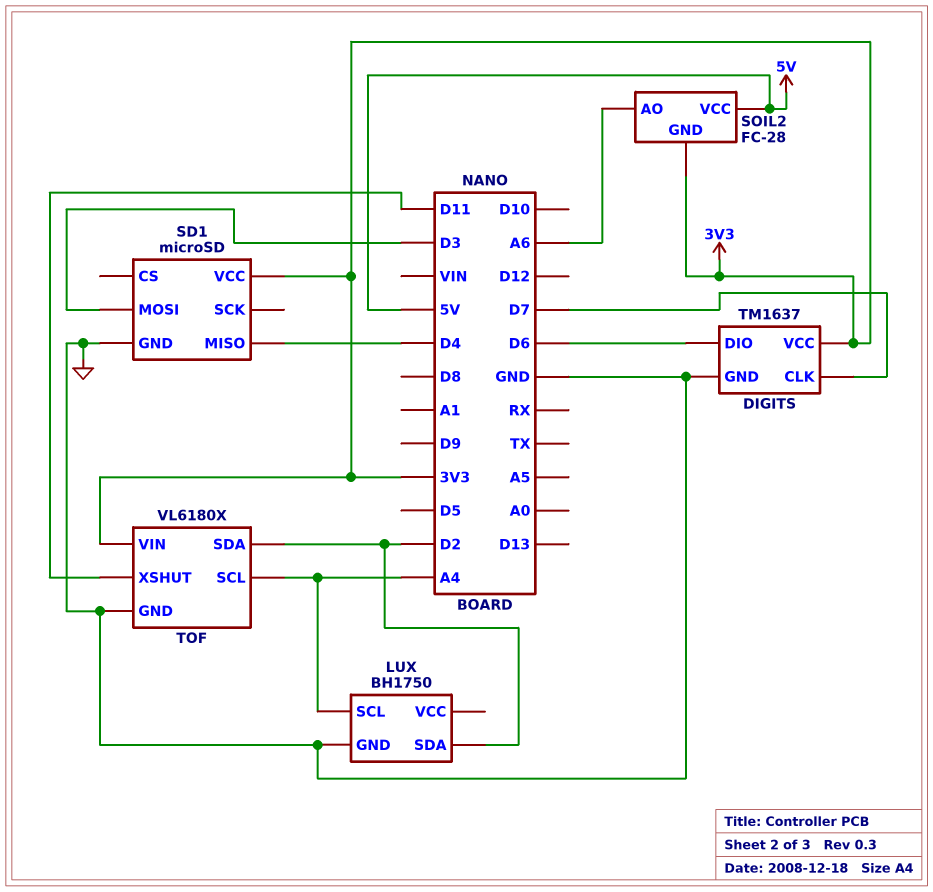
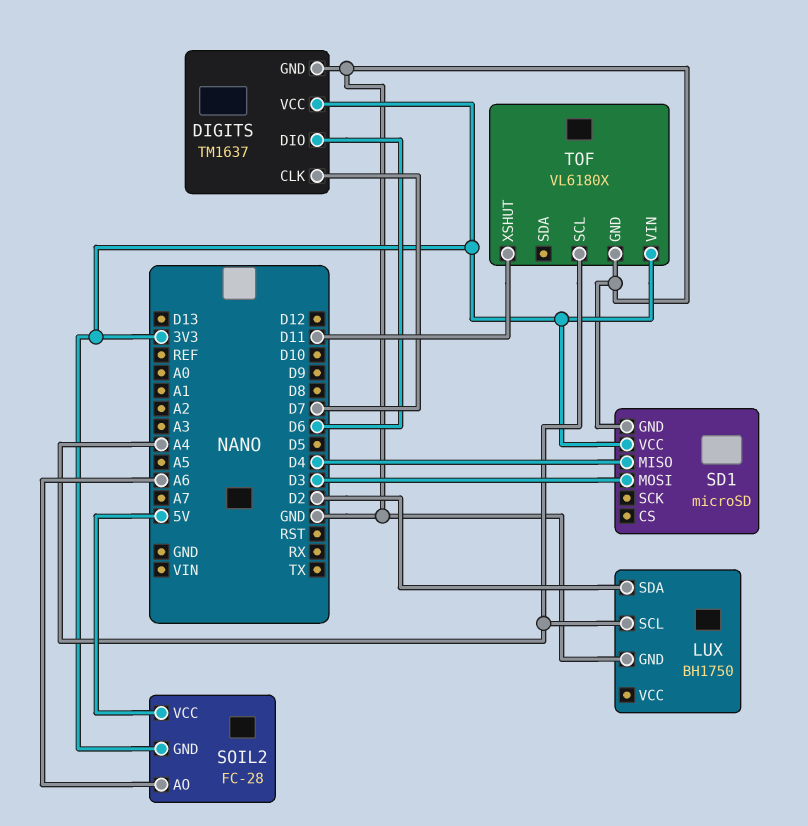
TOF pin SDA: D2 -> none

